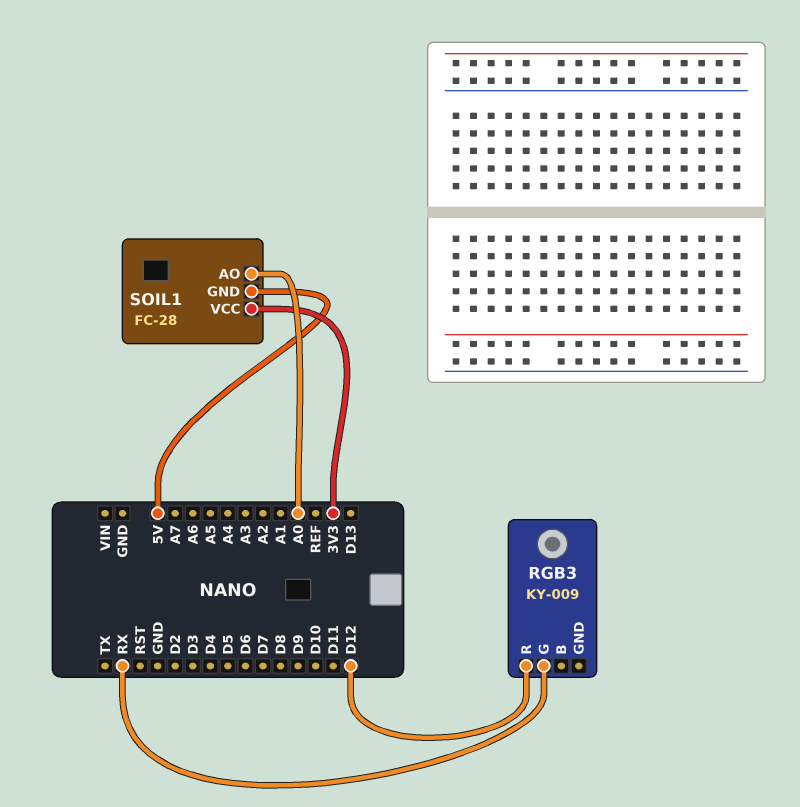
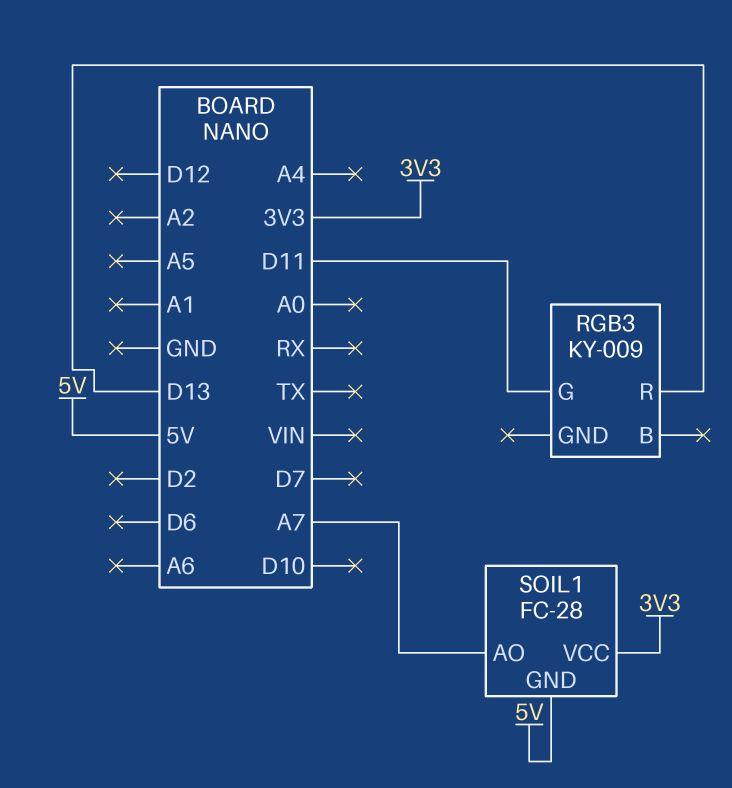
RGB3 pin G: RX -> D11
RGB3 pin R: D12 -> D13
SOIL1 pin AO: A0 -> A7

